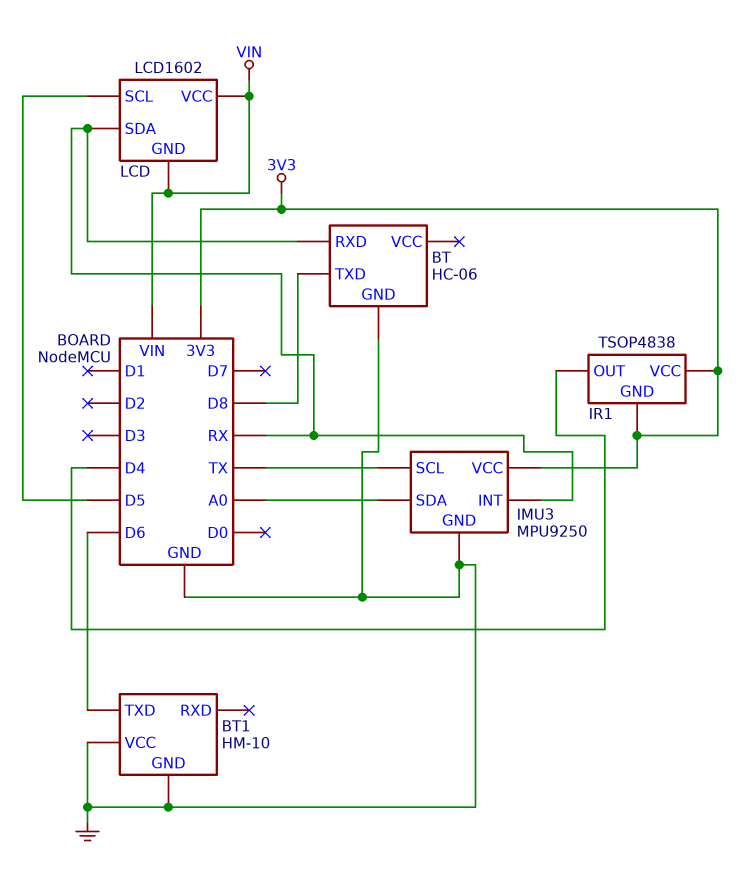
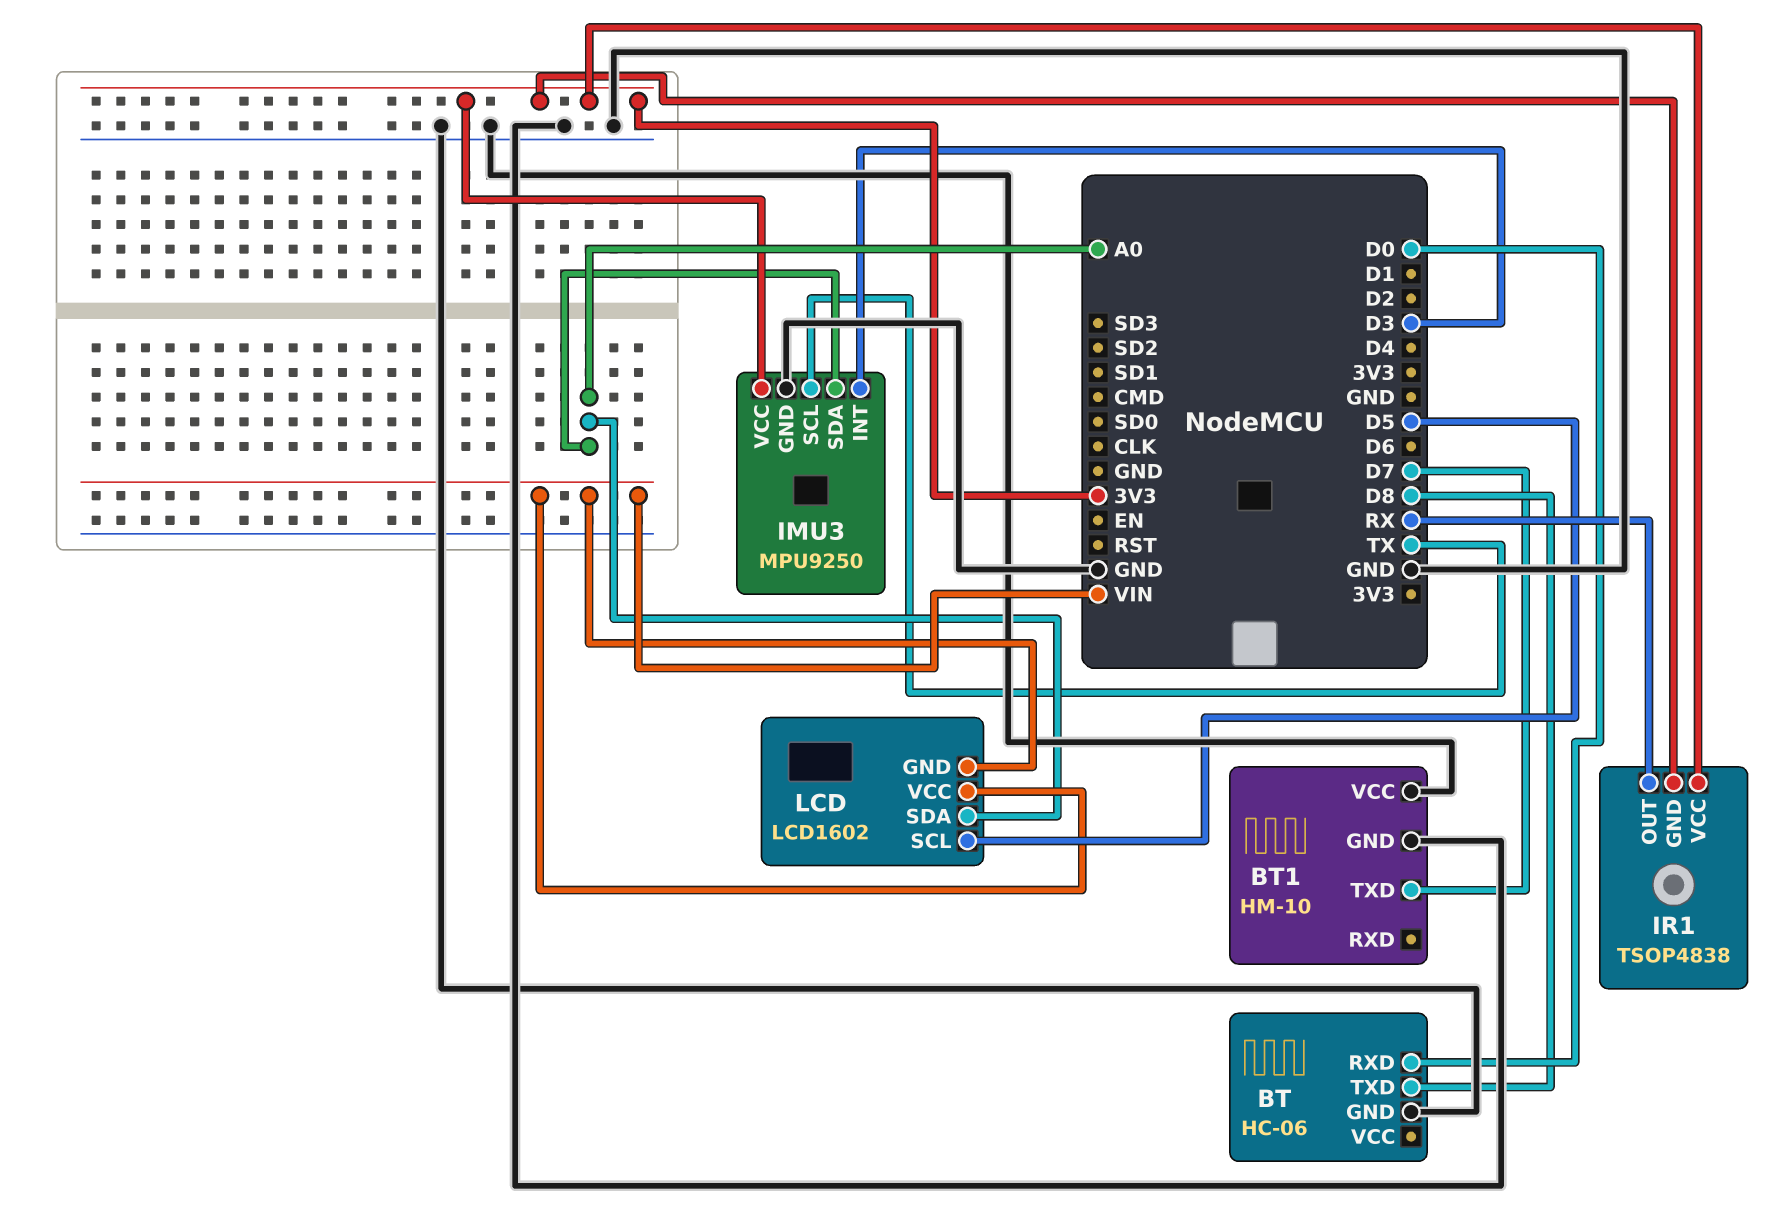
BT pin RXD: RX -> D0
BT1 pin TXD: D6 -> D7
IMU3 pin INT: RX -> D3
IR1 pin OUT: D4 -> RX
LCD pin SDA: RX -> A0

